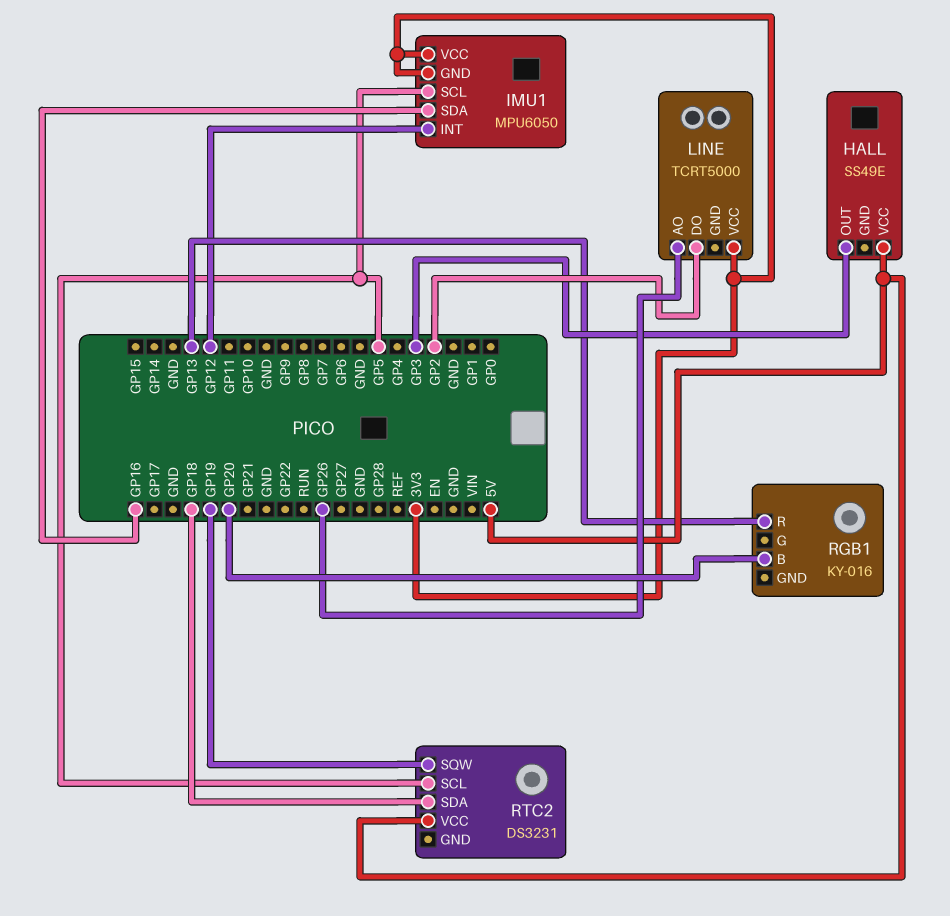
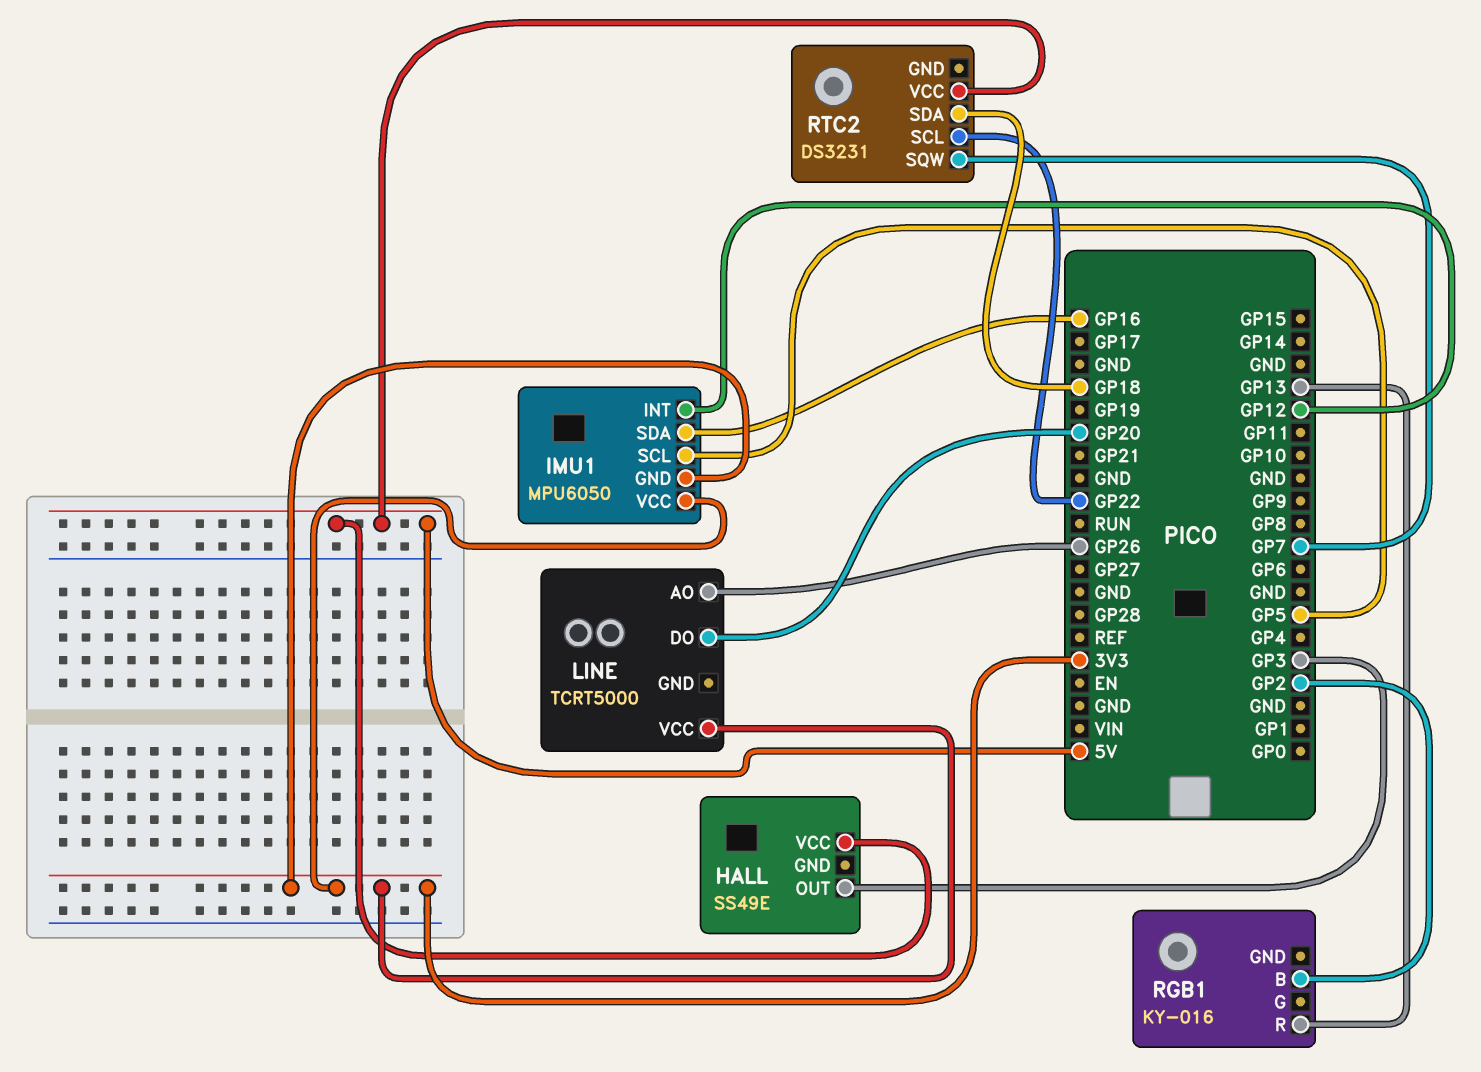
LINE pin DO: GP2 -> GP20
RGB1 pin B: GP20 -> GP2
RTC2 pin SCL: GP5 -> GP22
RTC2 pin SQW: GP19 -> GP7

